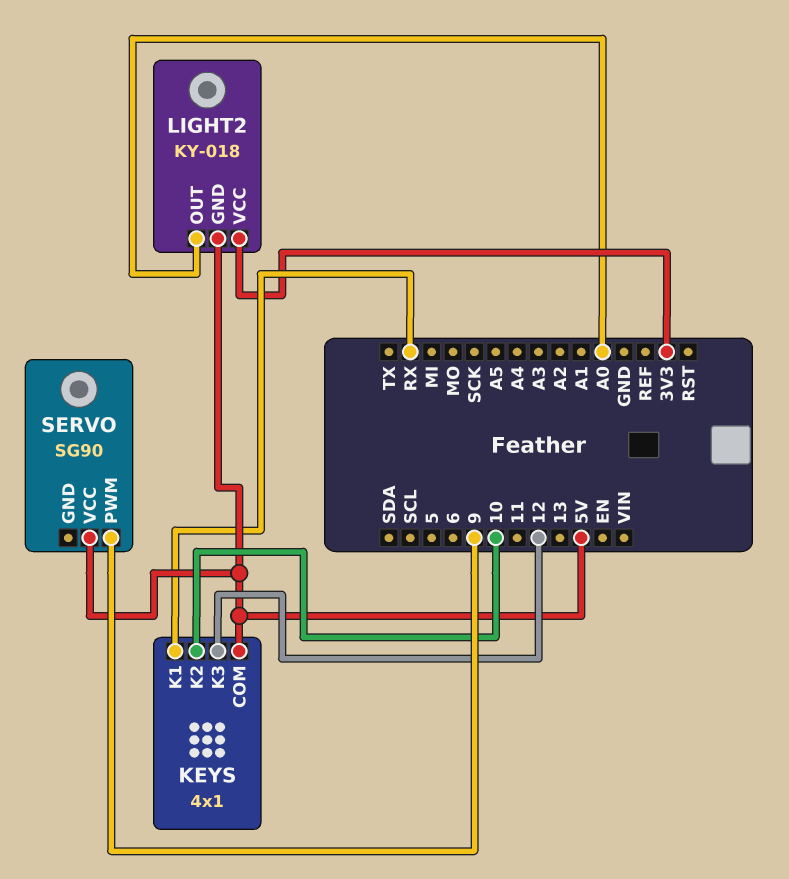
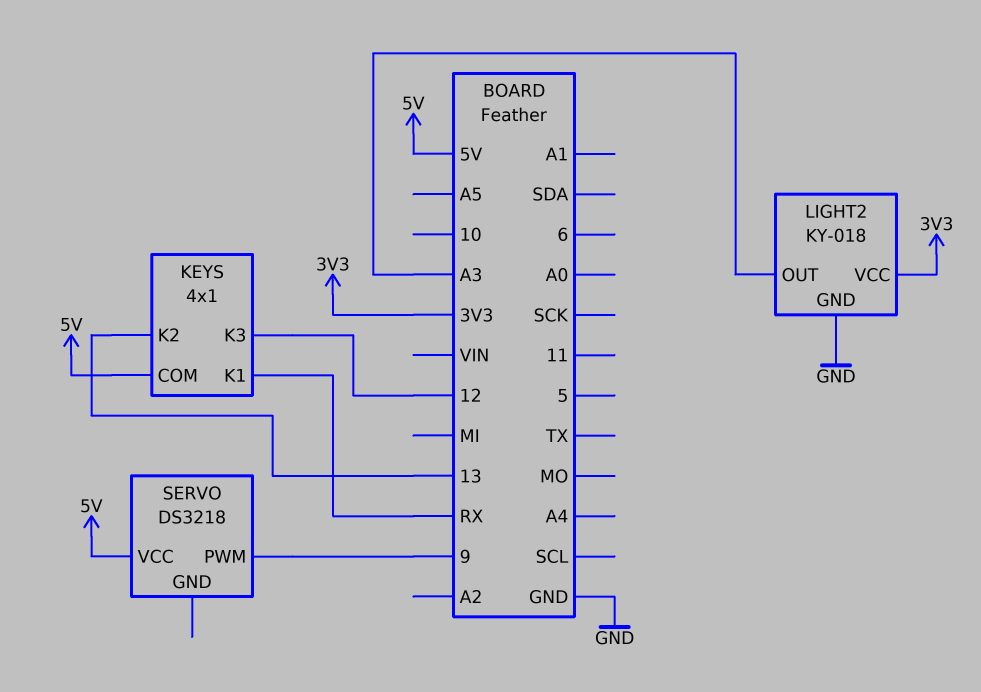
KEYS pin K2: 10 -> 13
LIGHT2 pin GND: 5V -> GND
LIGHT2 pin OUT: A0 -> A3
SERVO: SG90 -> DS3218

